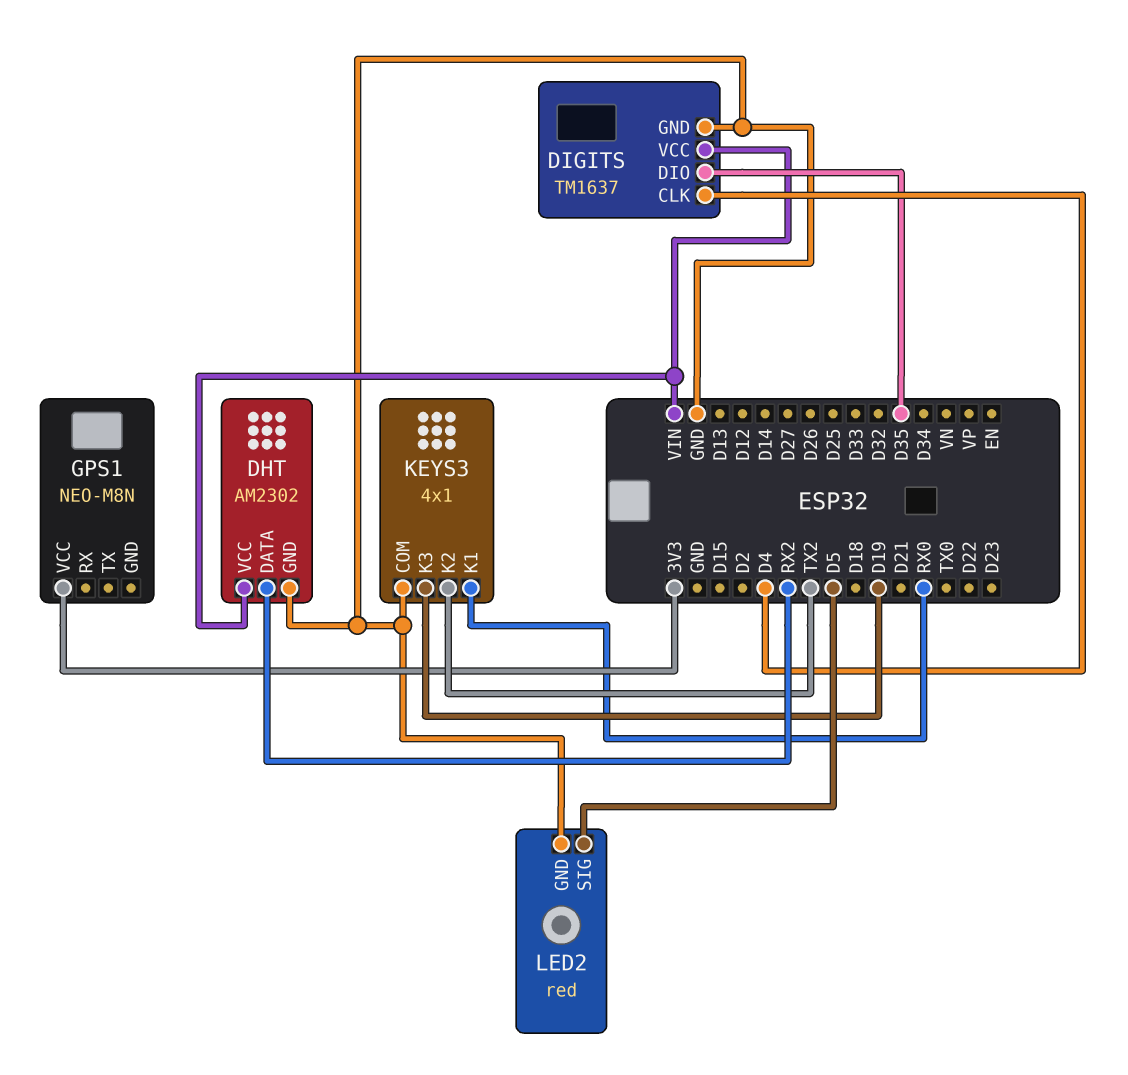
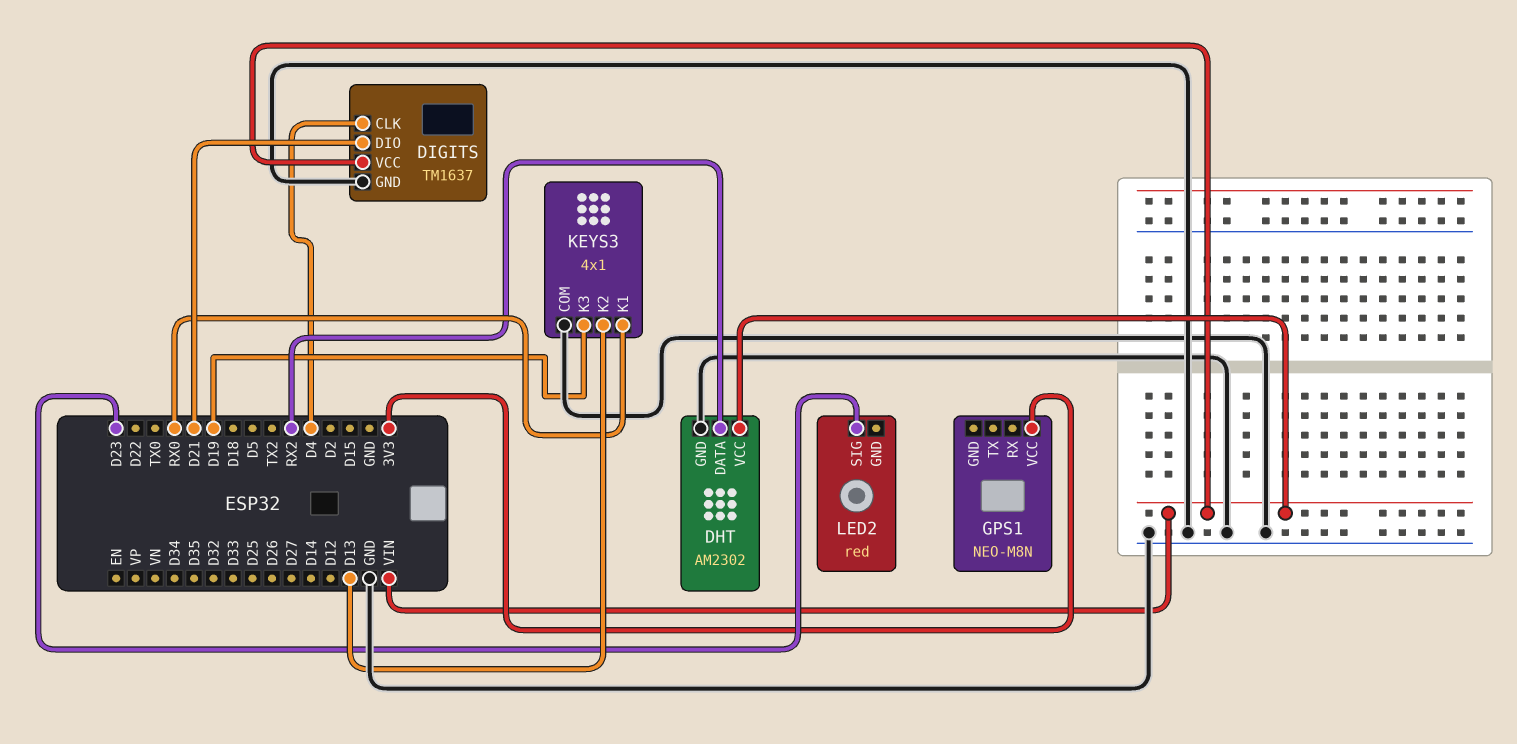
DIGITS pin DIO: D35 -> D21
KEYS3 pin K2: TX2 -> D13
LED2 pin GND: GND -> none
LED2 pin SIG: D5 -> D23

